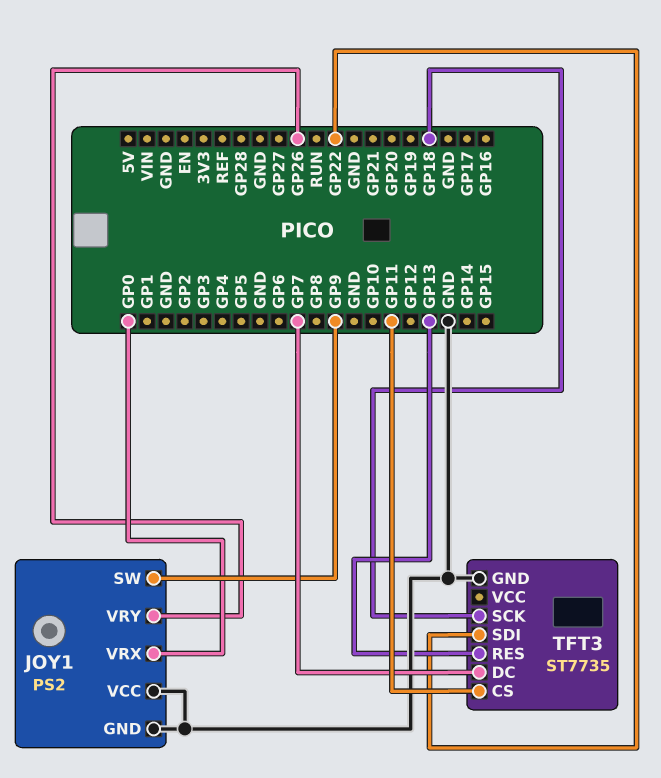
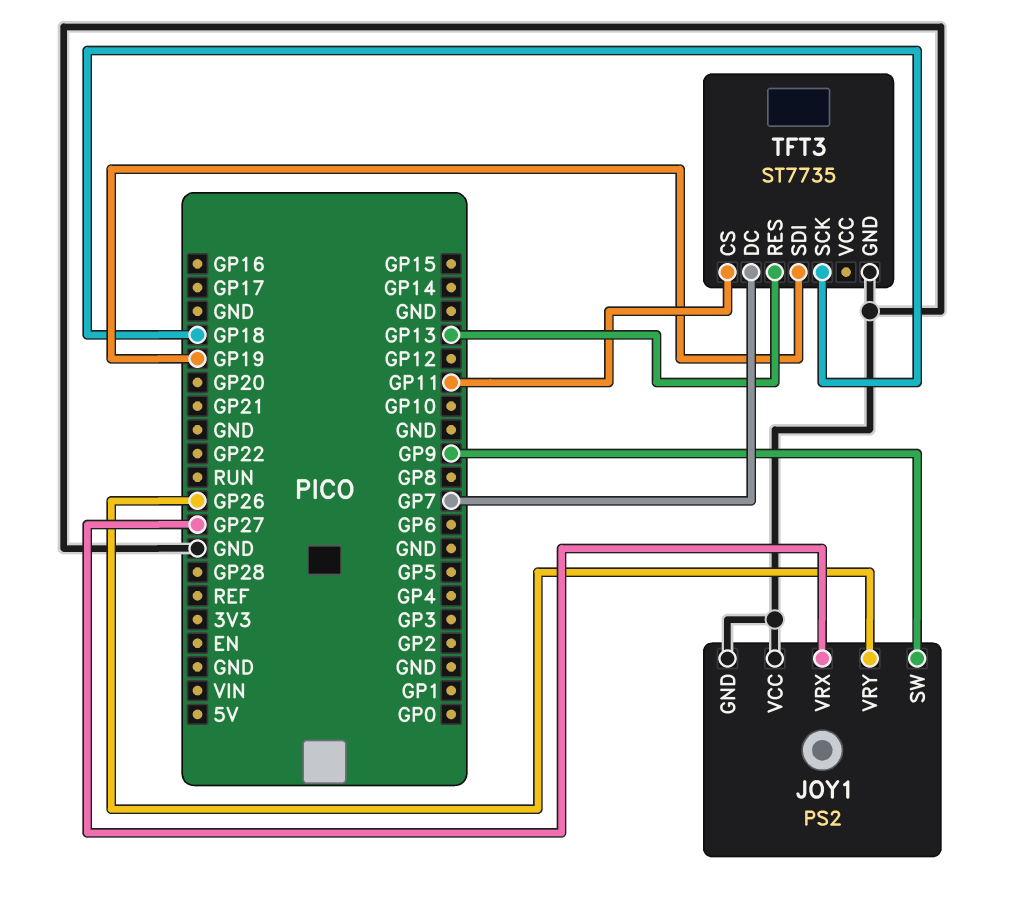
JOY1 pin VRX: GP0 -> GP27
TFT3 pin SDI: GP22 -> GP19

